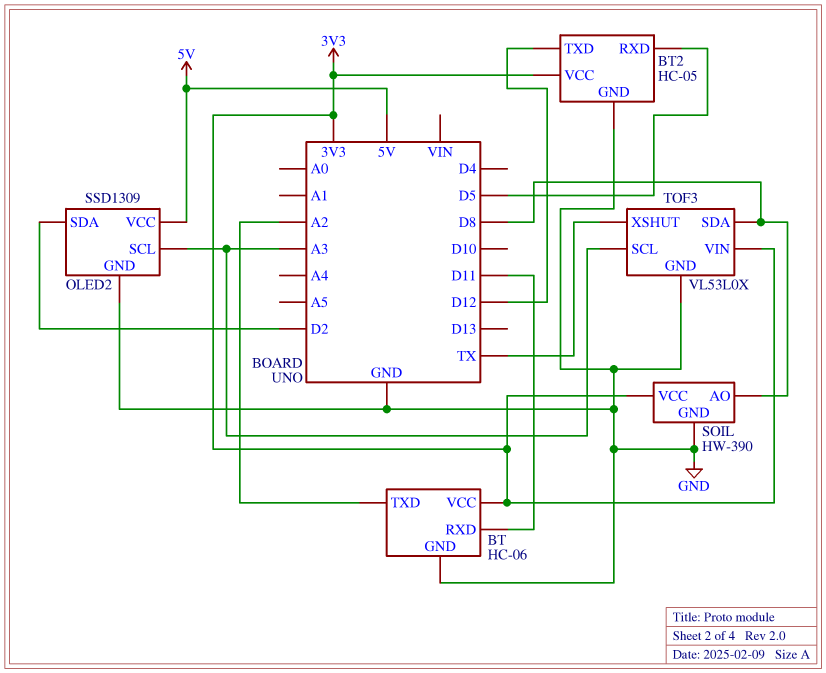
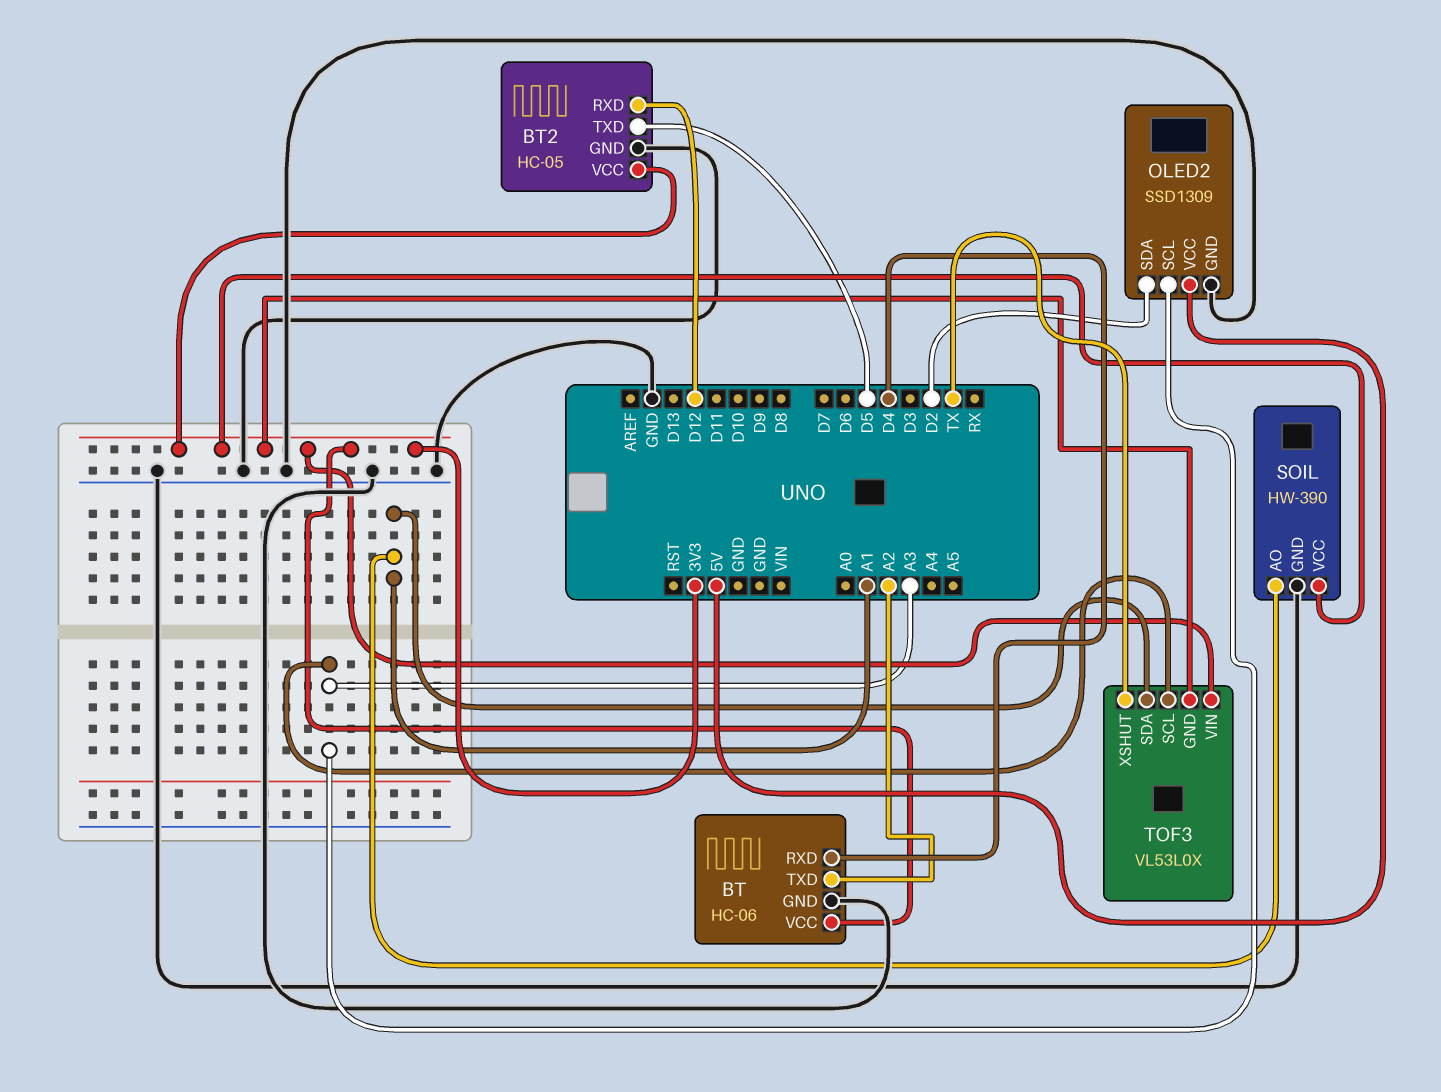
BT pin RXD: D11 -> D4
BT2 pin RXD: D5 -> D12
BT2 pin TXD: D12 -> D5
SOIL pin AO: D8 -> A1
TOF3 pin GND: GND -> 3V3
TOF3 pin SDA: D8 -> A1

